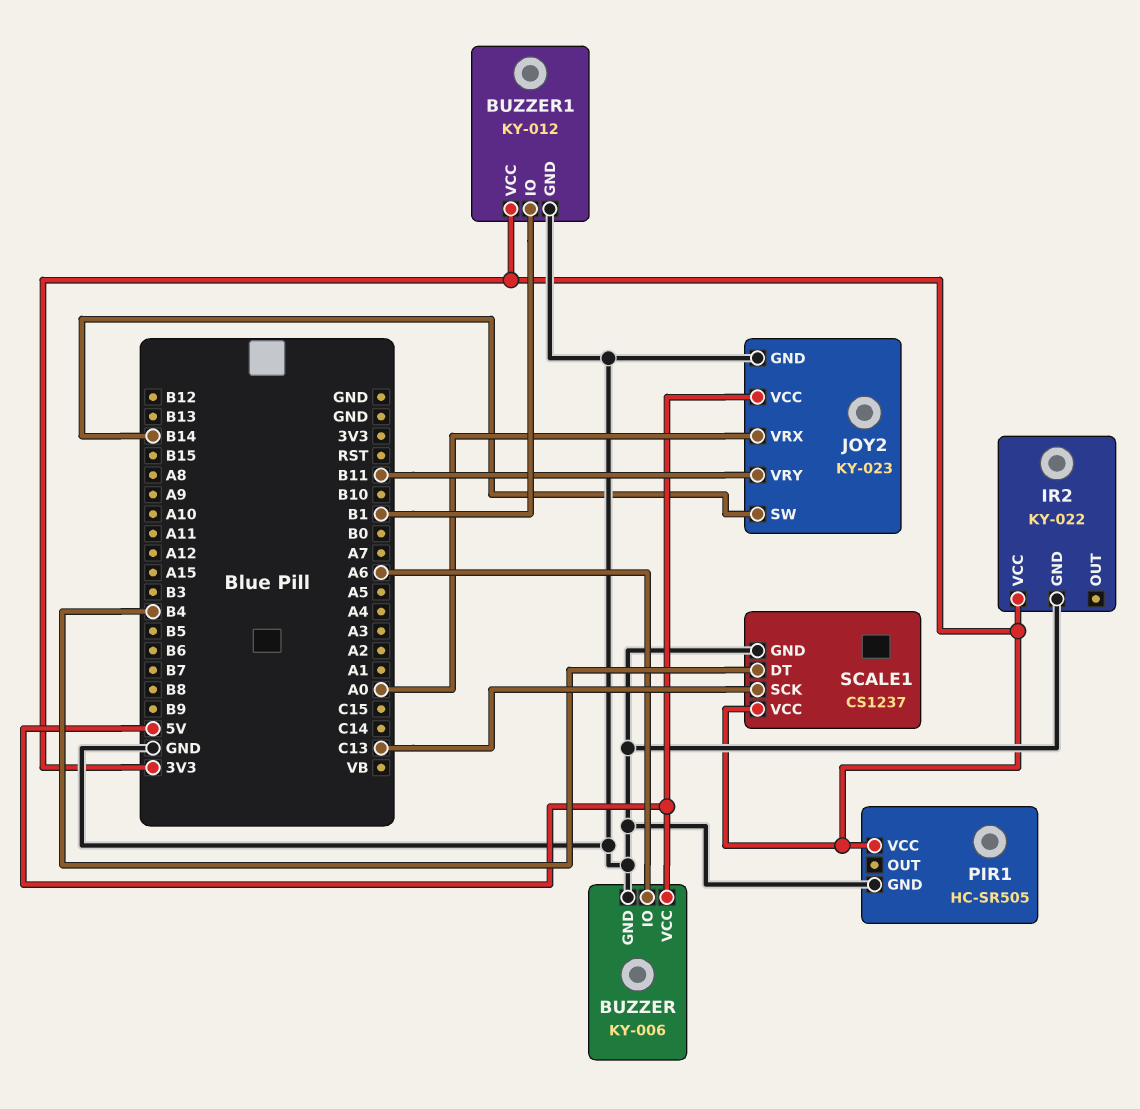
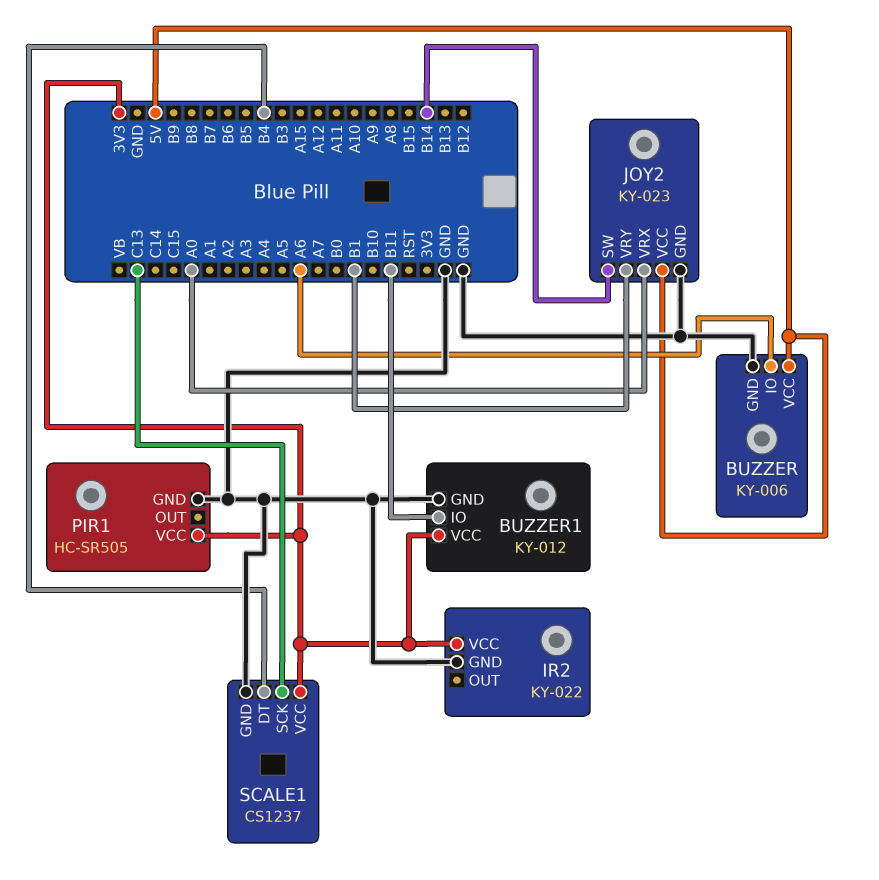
BUZZER1 pin IO: B1 -> B11
JOY2 pin VRY: B11 -> B1

